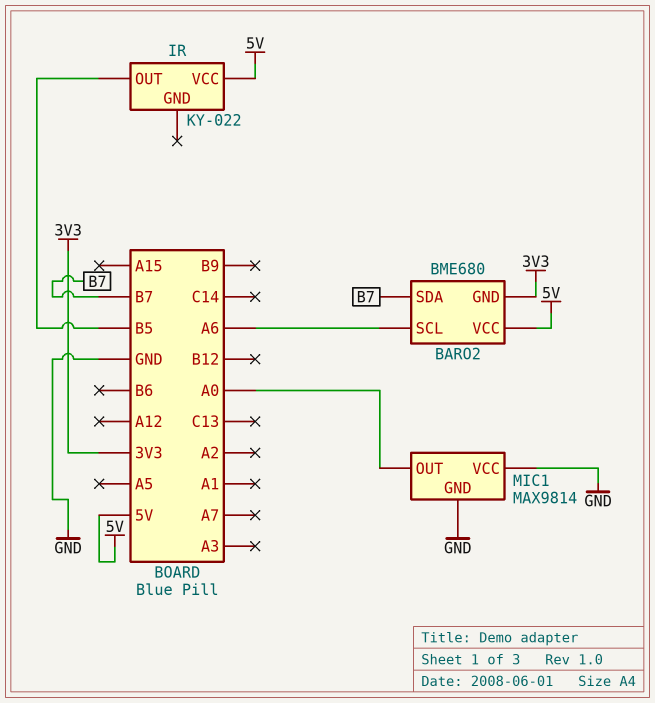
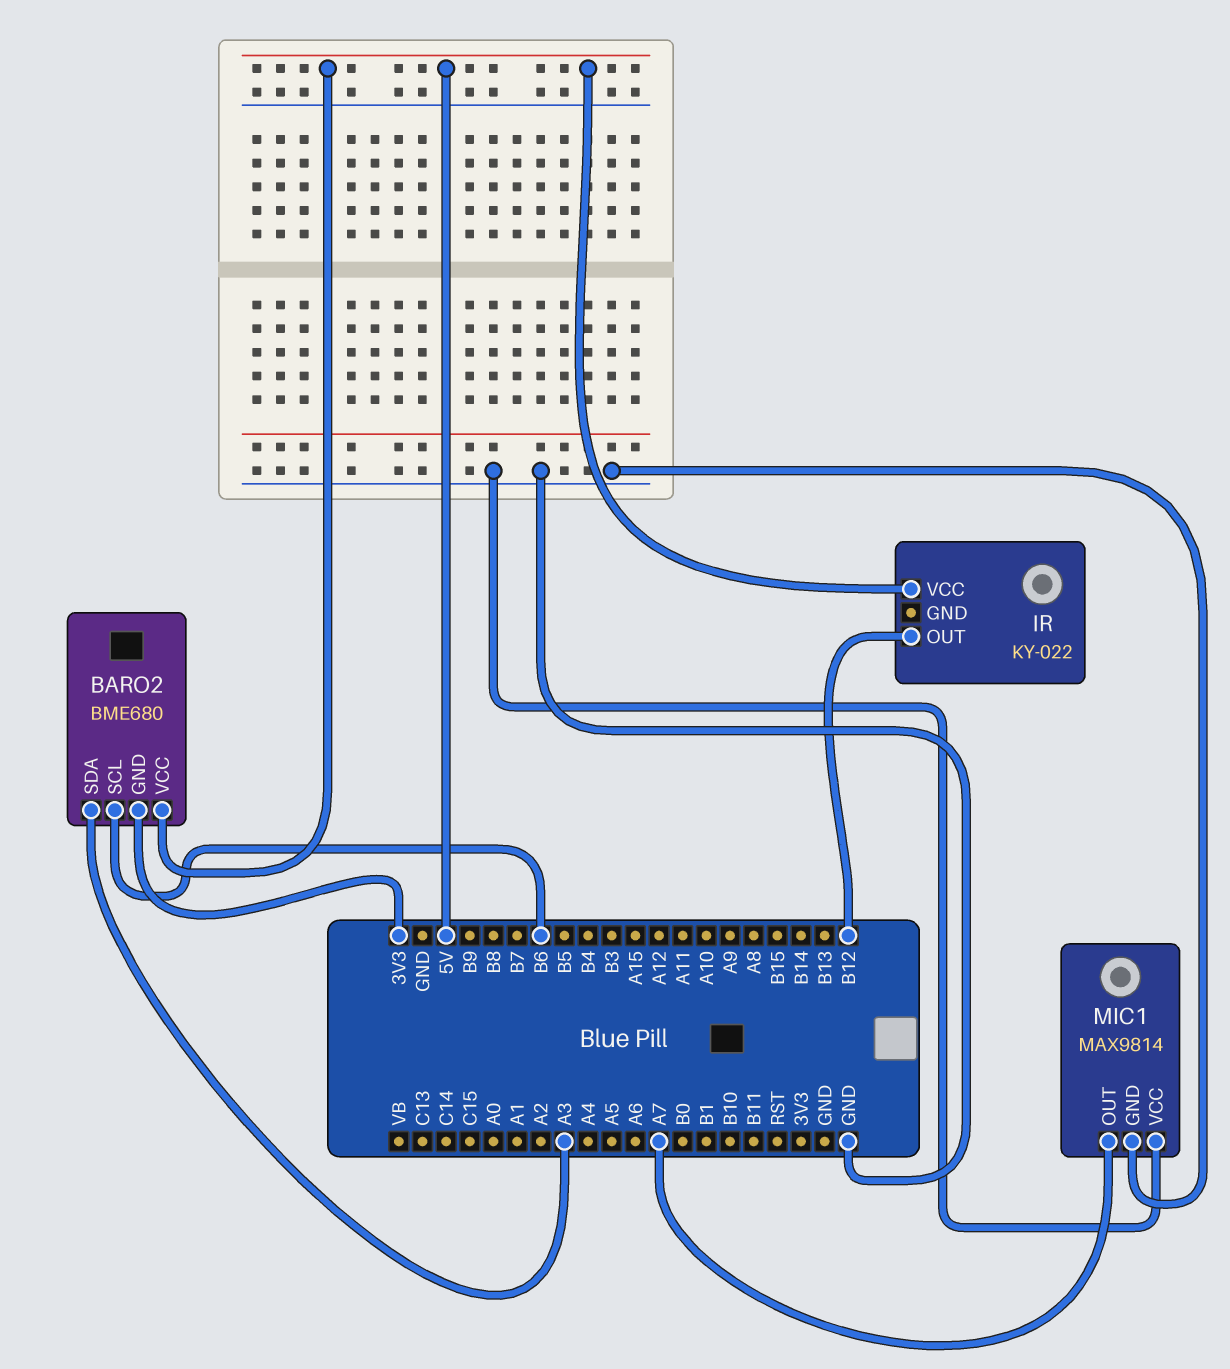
BARO2 pin SCL: A6 -> B6
BARO2 pin SDA: B7 -> A3
IR pin OUT: B5 -> B12
MIC1 pin OUT: A0 -> A7

